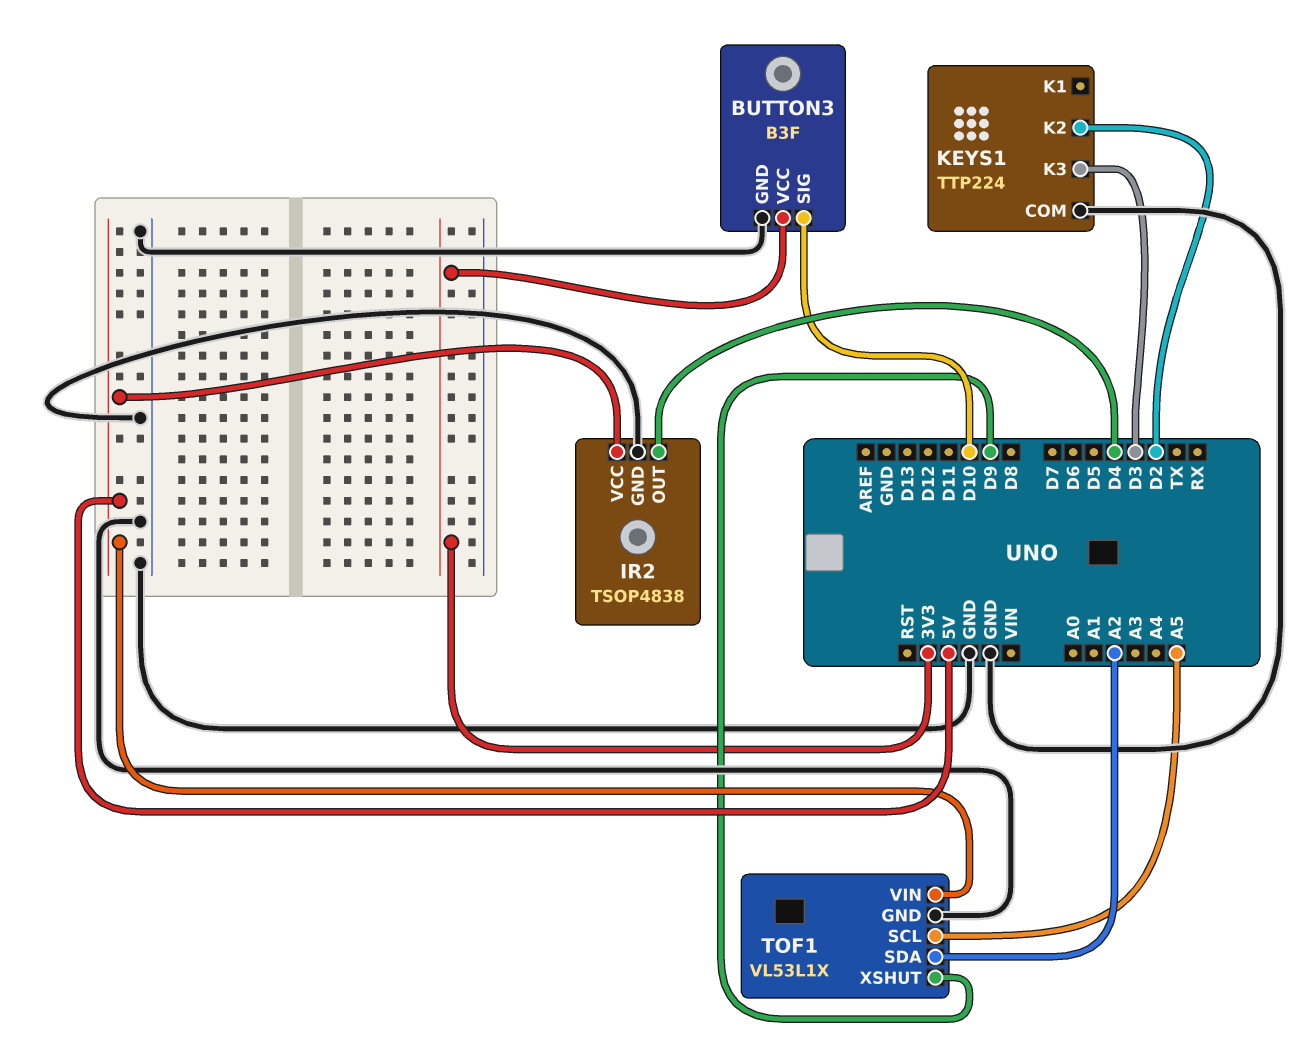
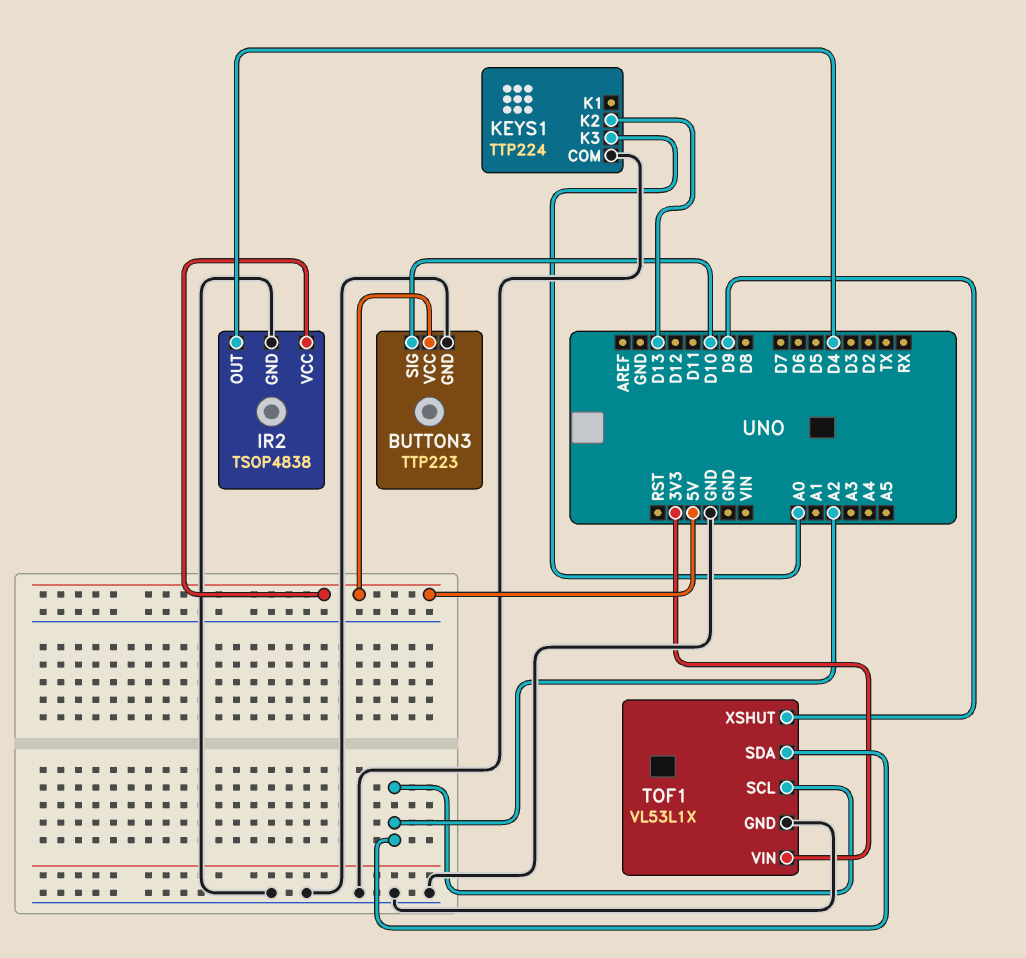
BUTTON3: B3F -> TTP223
BUTTON3 pin VCC: 3V3 -> 5V
KEYS1 pin K2: D2 -> D13
KEYS1 pin K3: D3 -> A0
TOF1 pin SCL: A5 -> A2
TOF1 pin VIN: 5V -> 3V3

